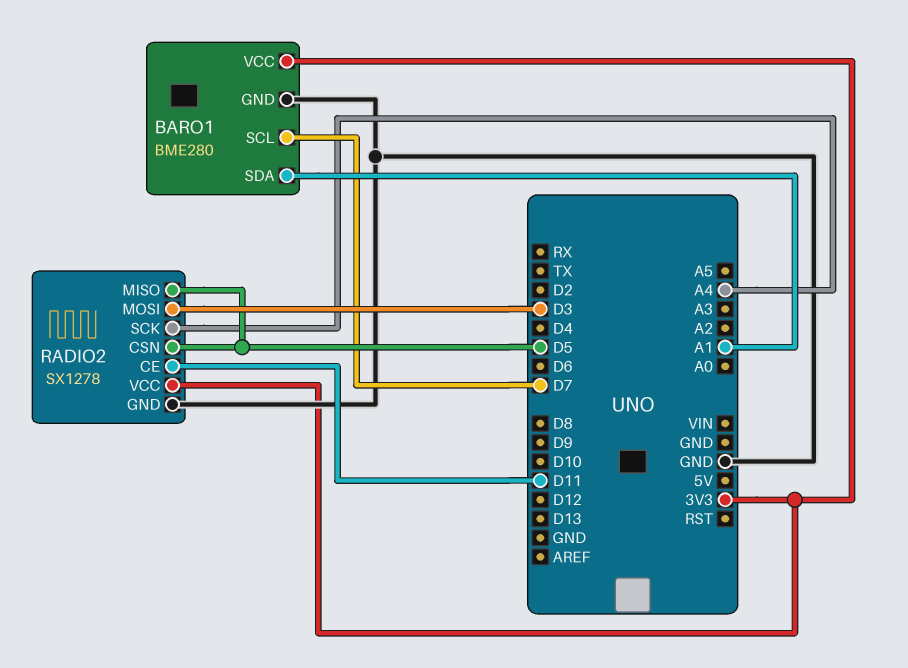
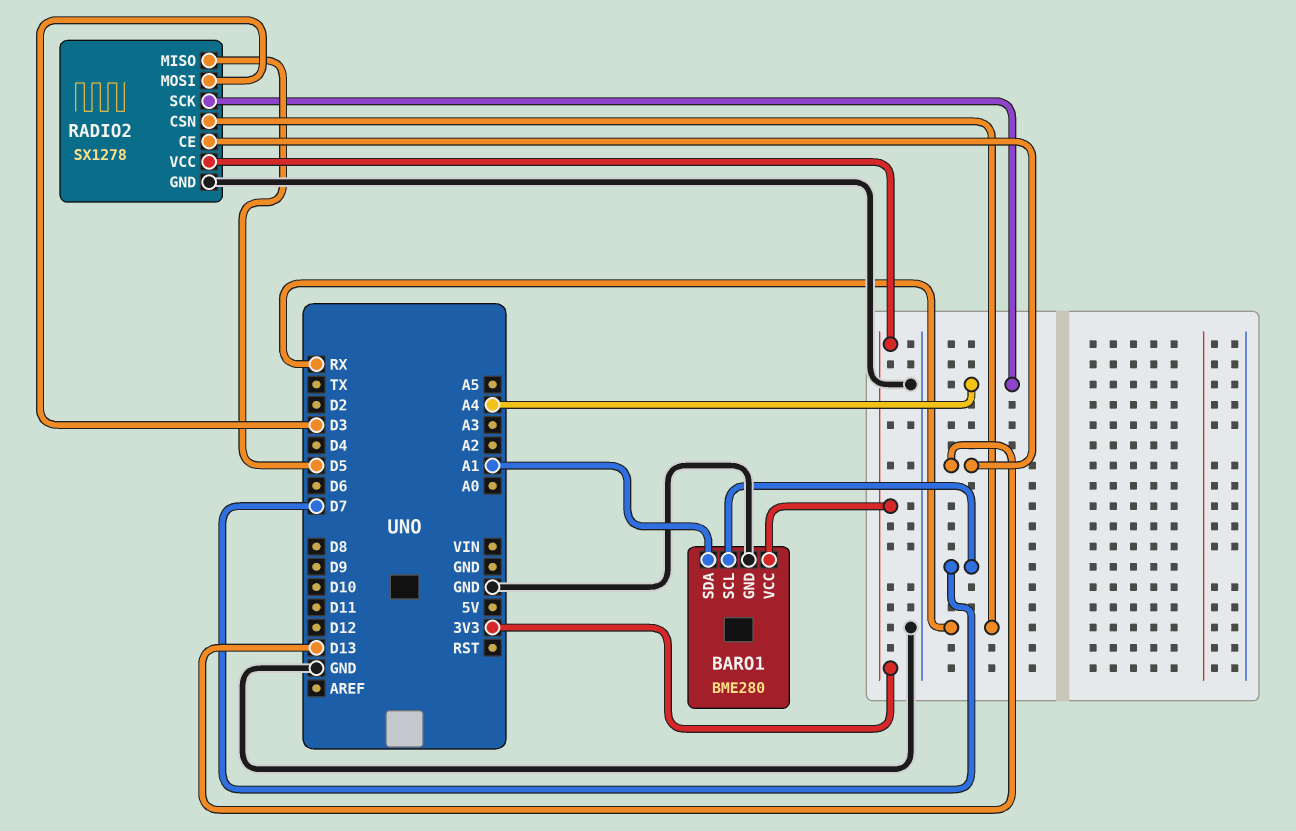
RADIO2 pin CE: D11 -> D13
RADIO2 pin CSN: D5 -> RX

